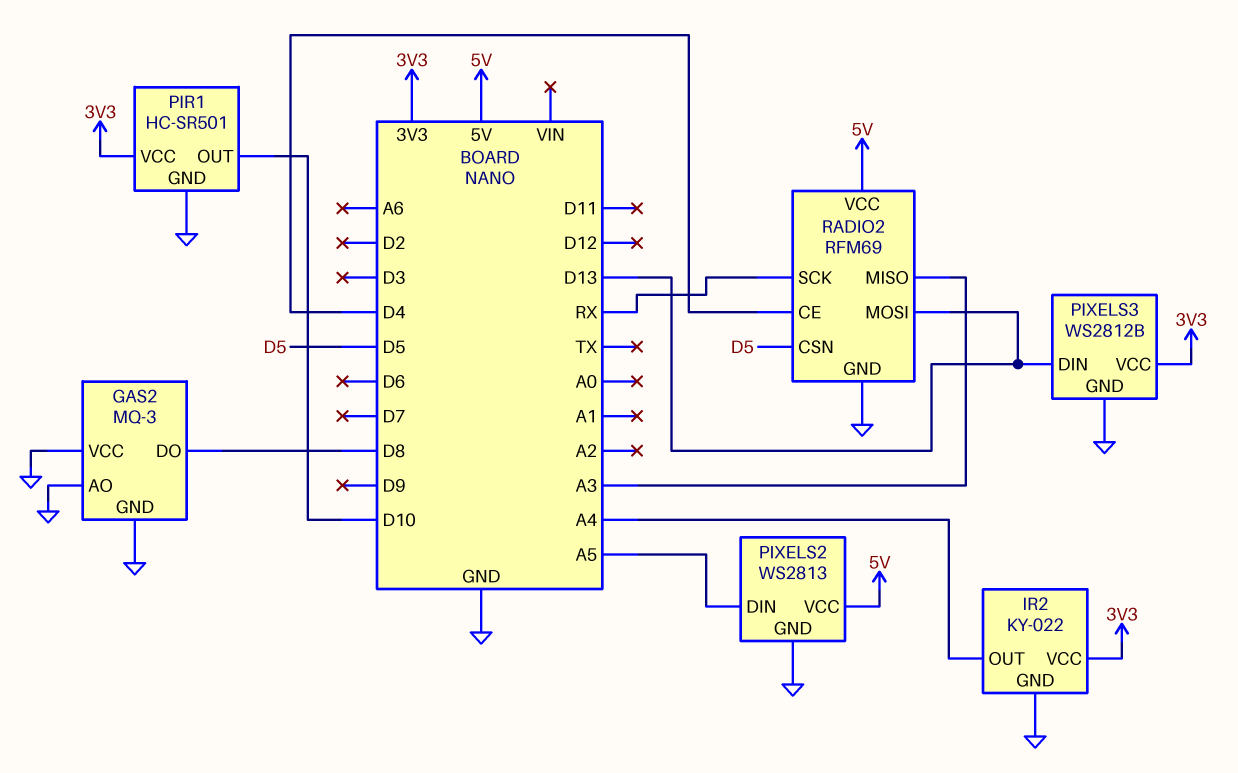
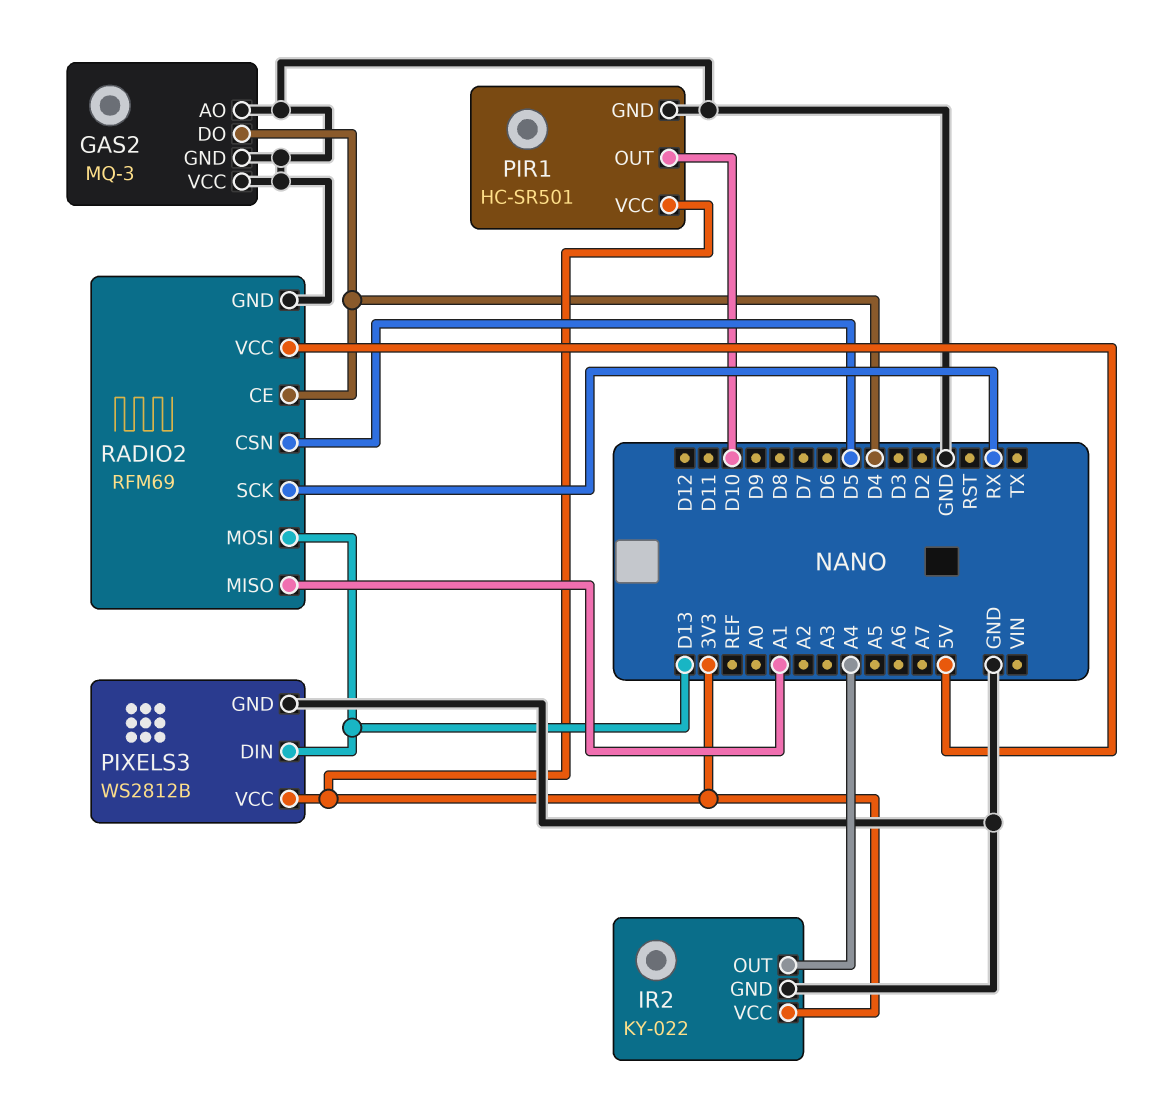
GAS2 pin DO: D8 -> D4
PIXELS2: WS2813 -> none
PIXELS2 pin DIN: A5 -> none
PIXELS2 pin GND: GND -> none
PIXELS2 pin VCC: 5V -> none
RADIO2 pin MISO: A3 -> A1

